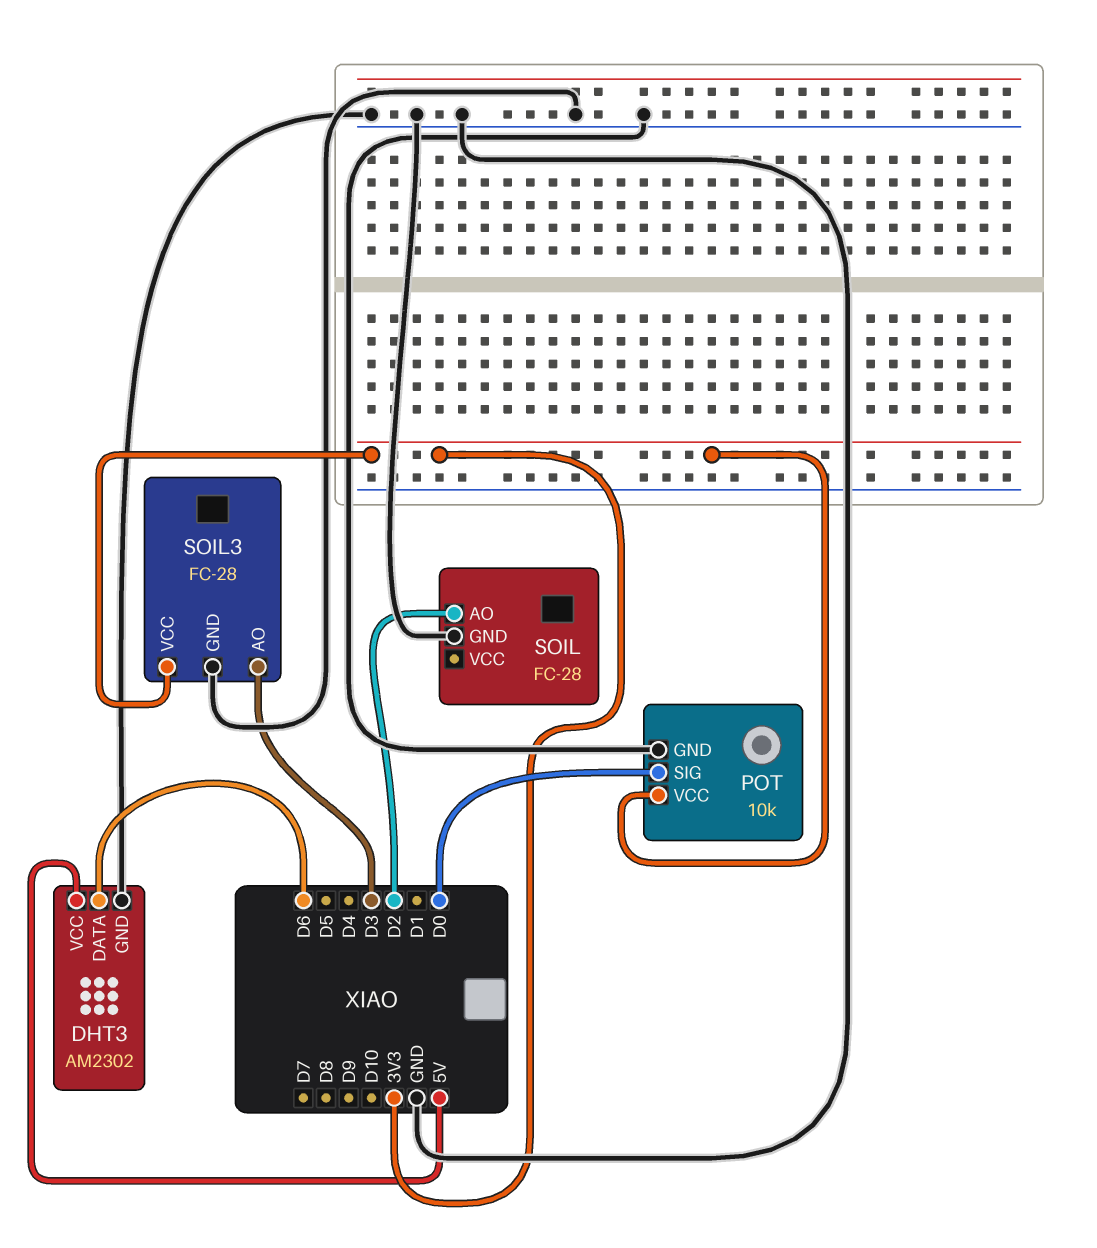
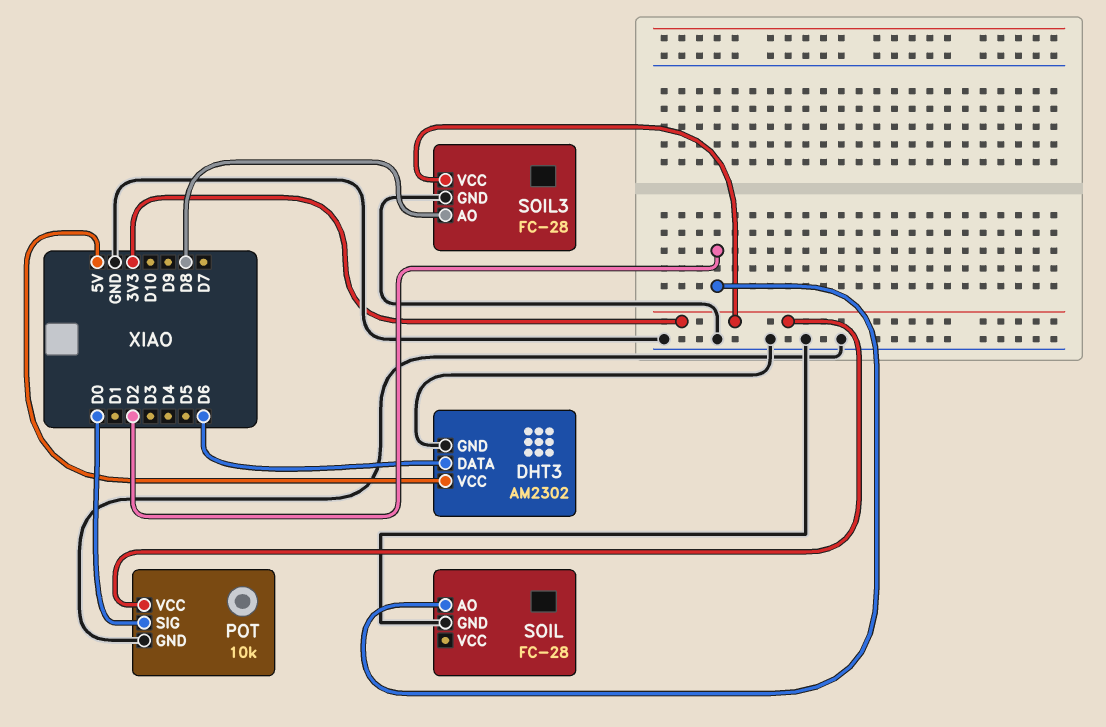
SOIL3 pin AO: D3 -> D8

